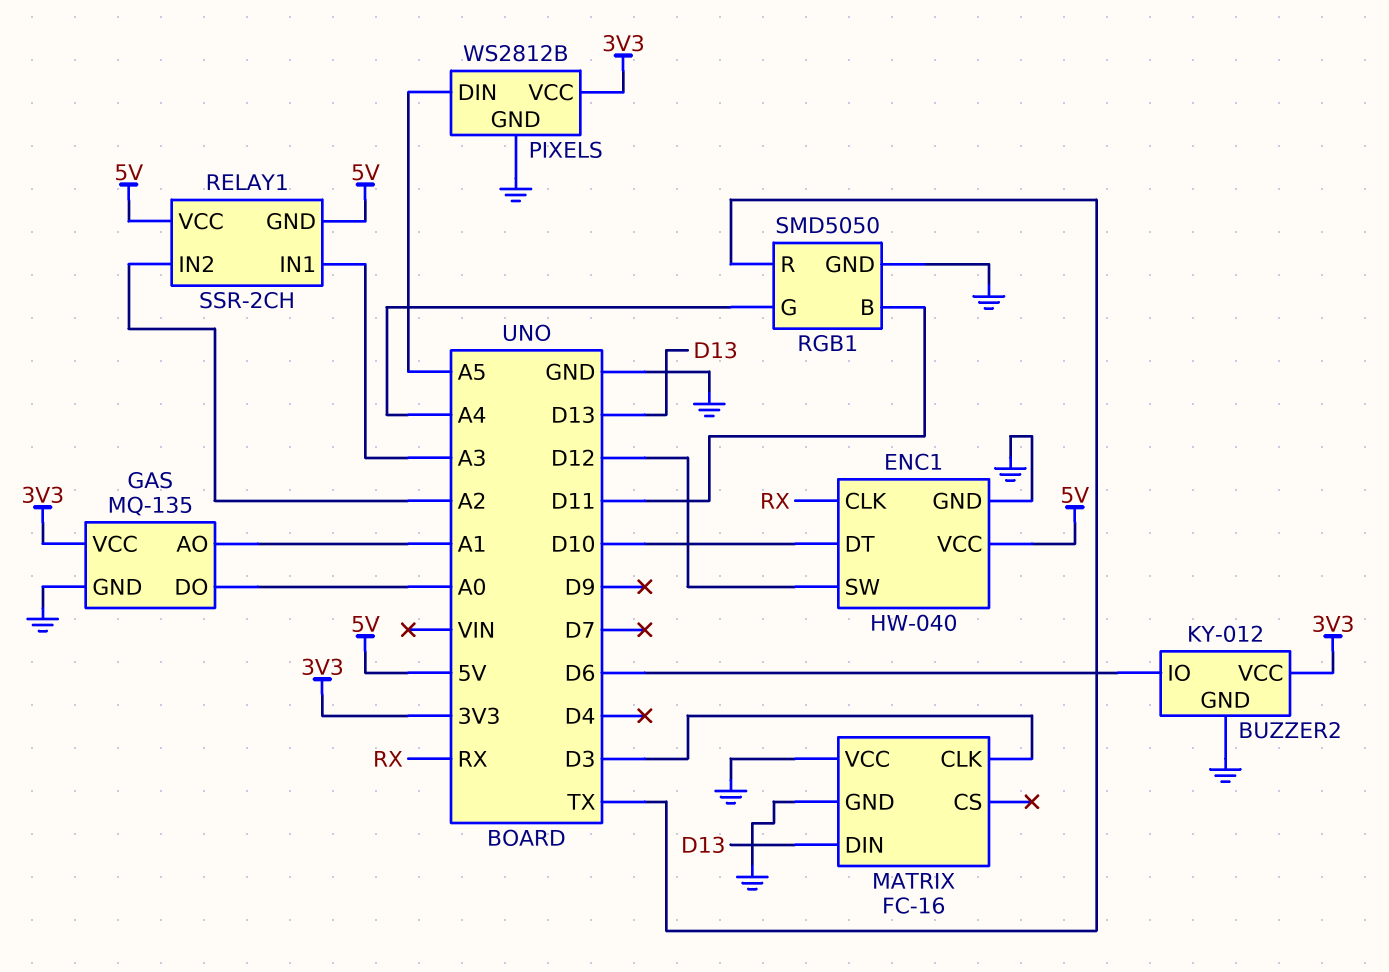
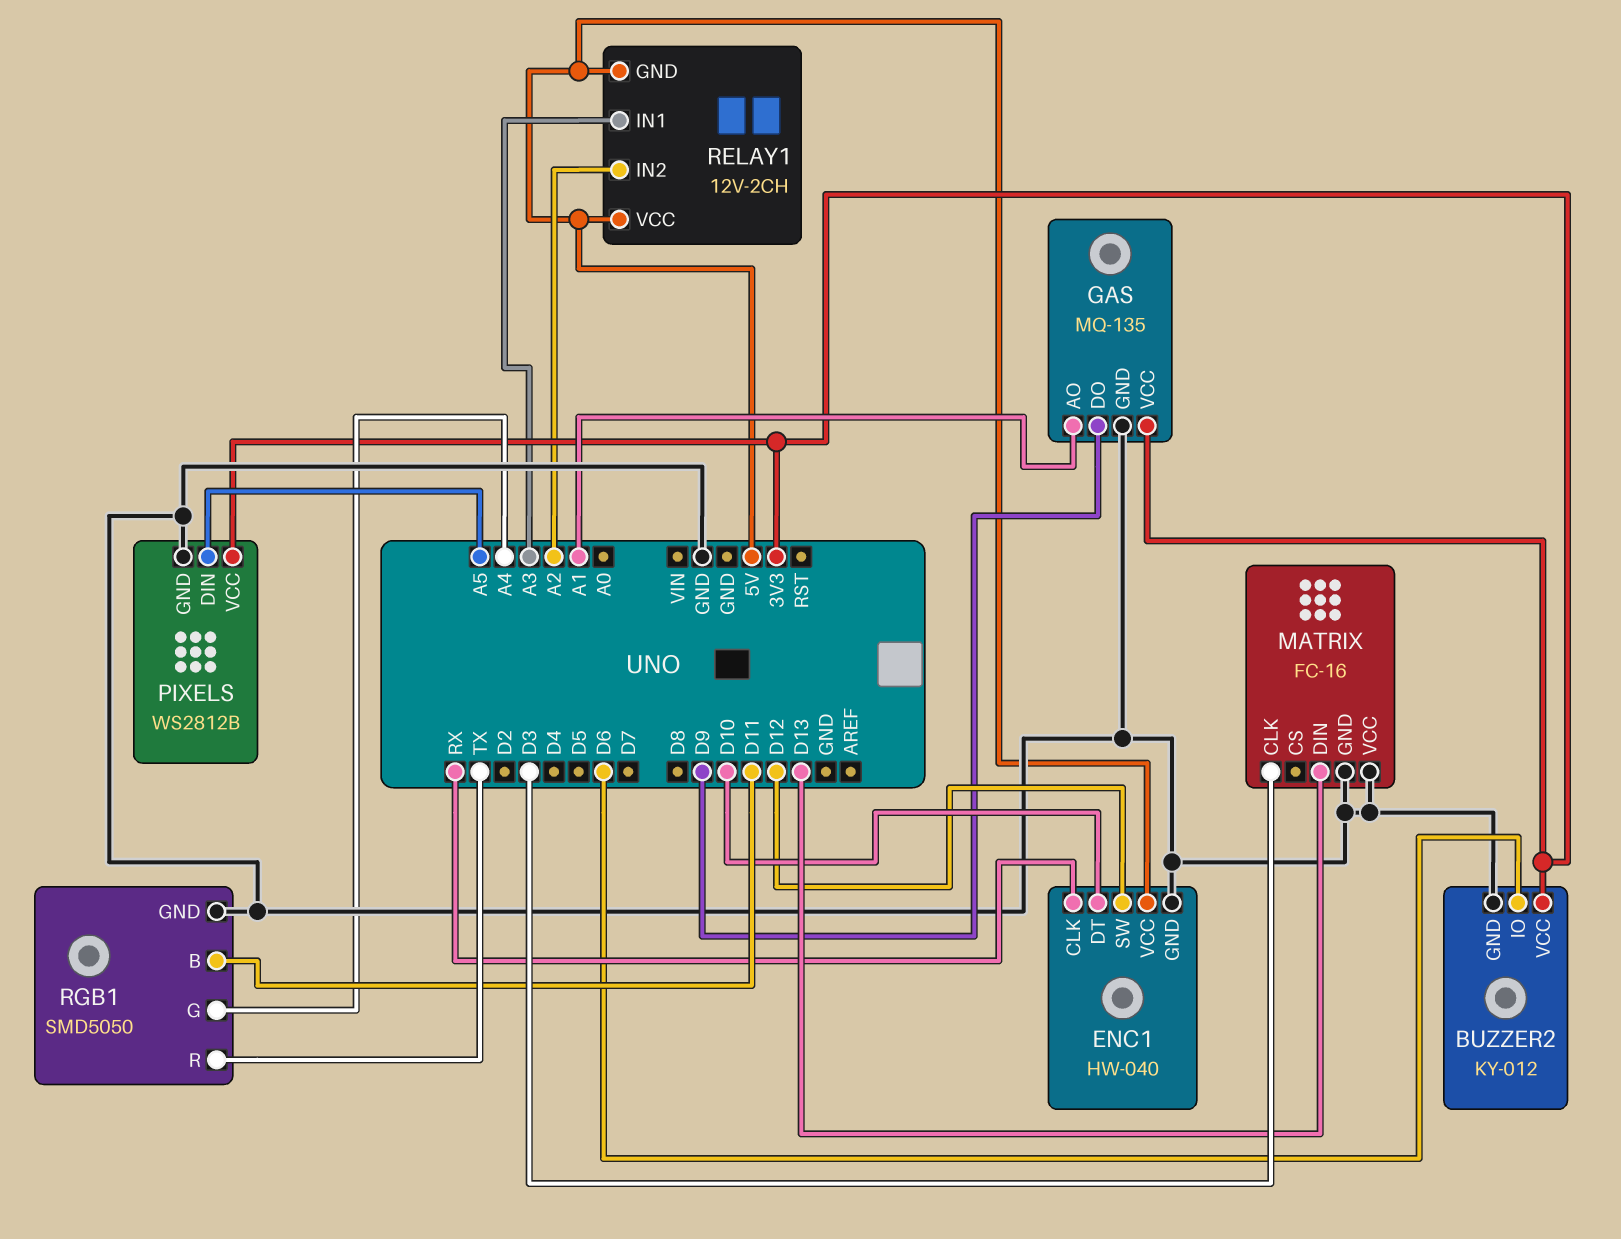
GAS pin DO: A0 -> D9
RELAY1: SSR-2CH -> 12V-2CH

